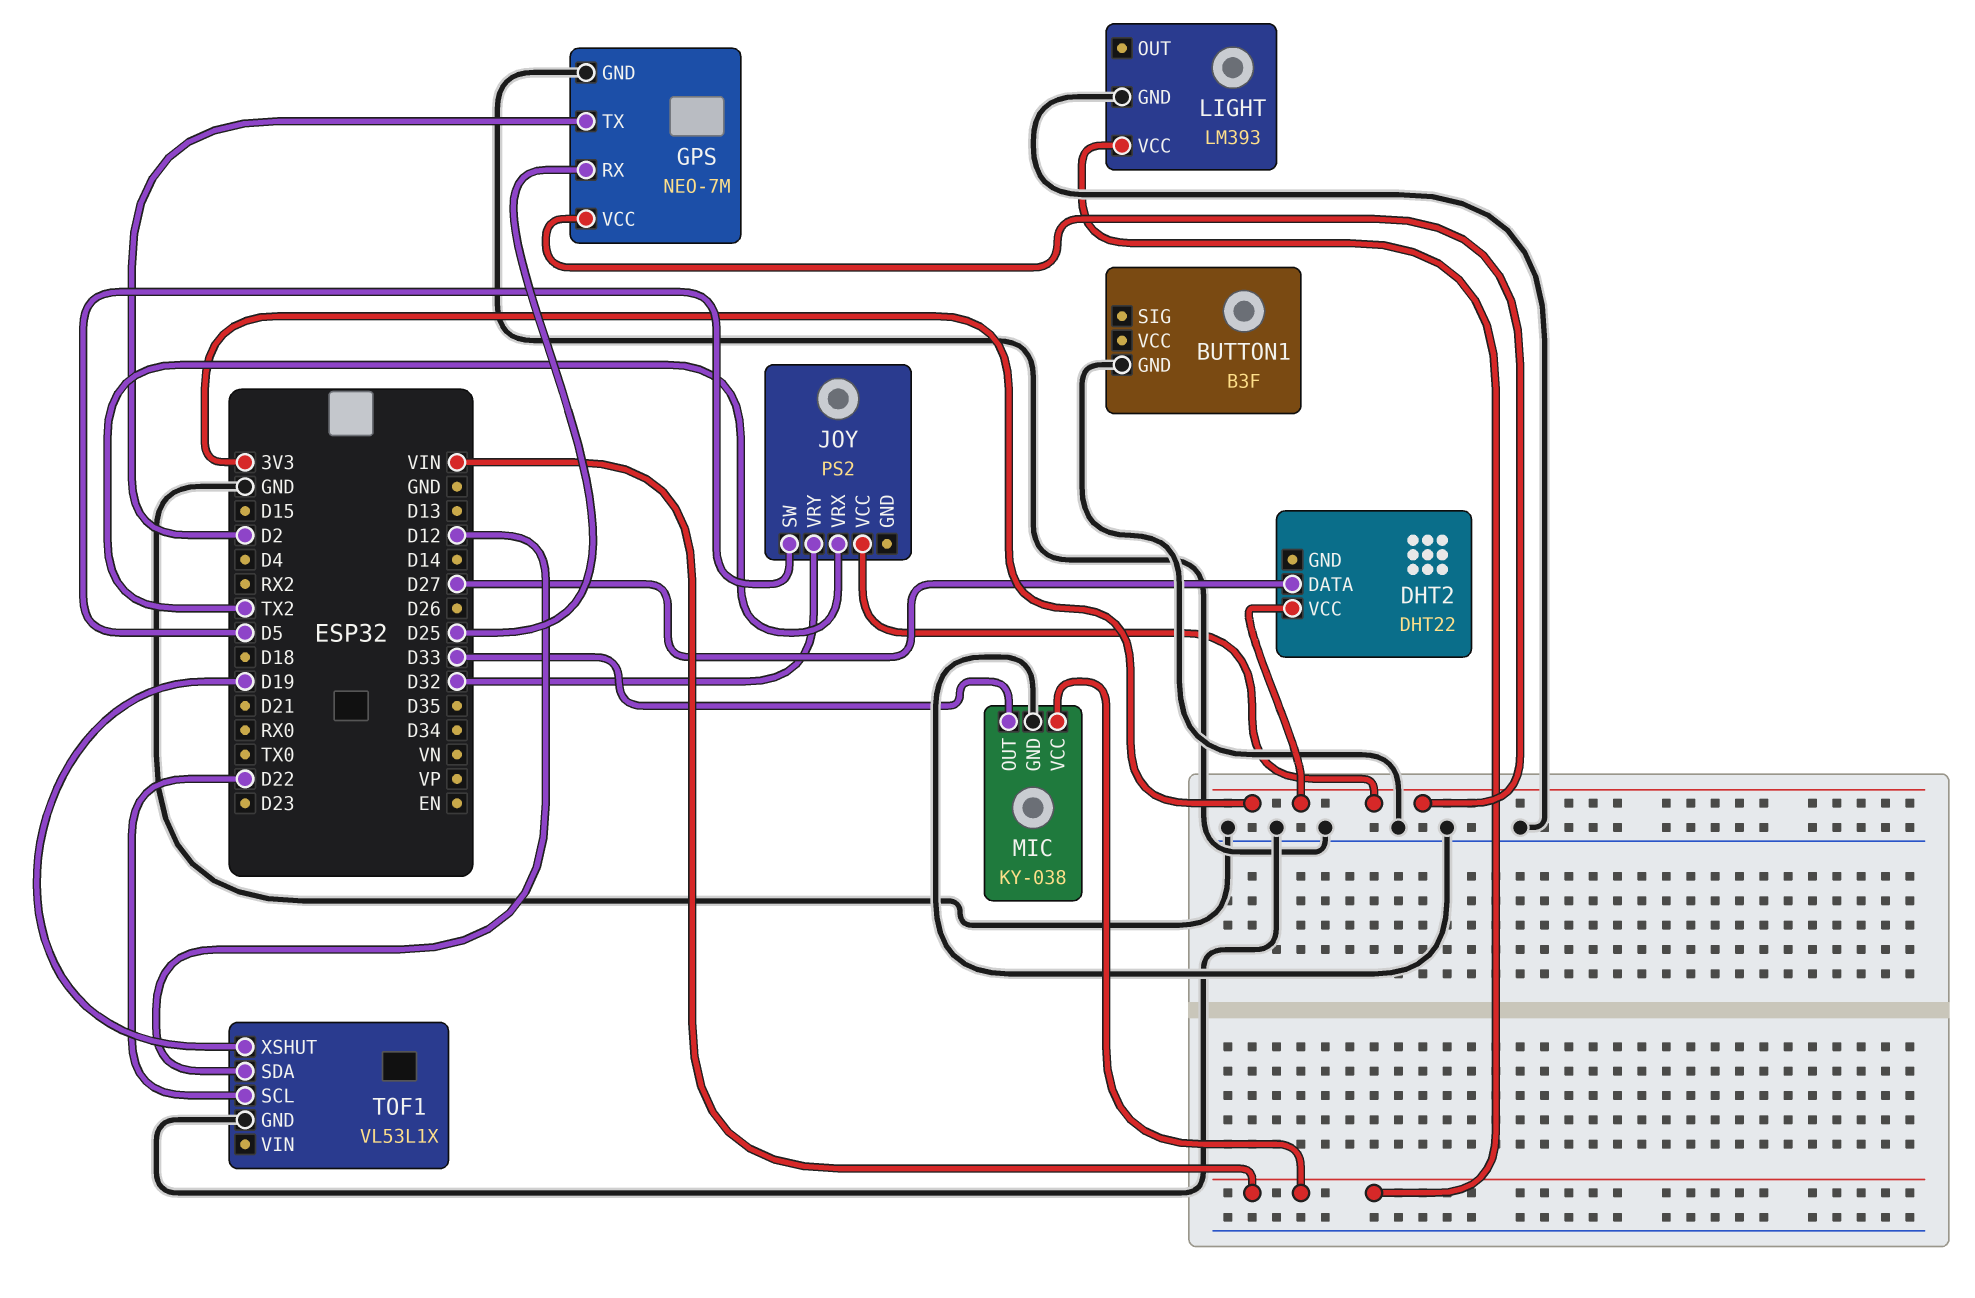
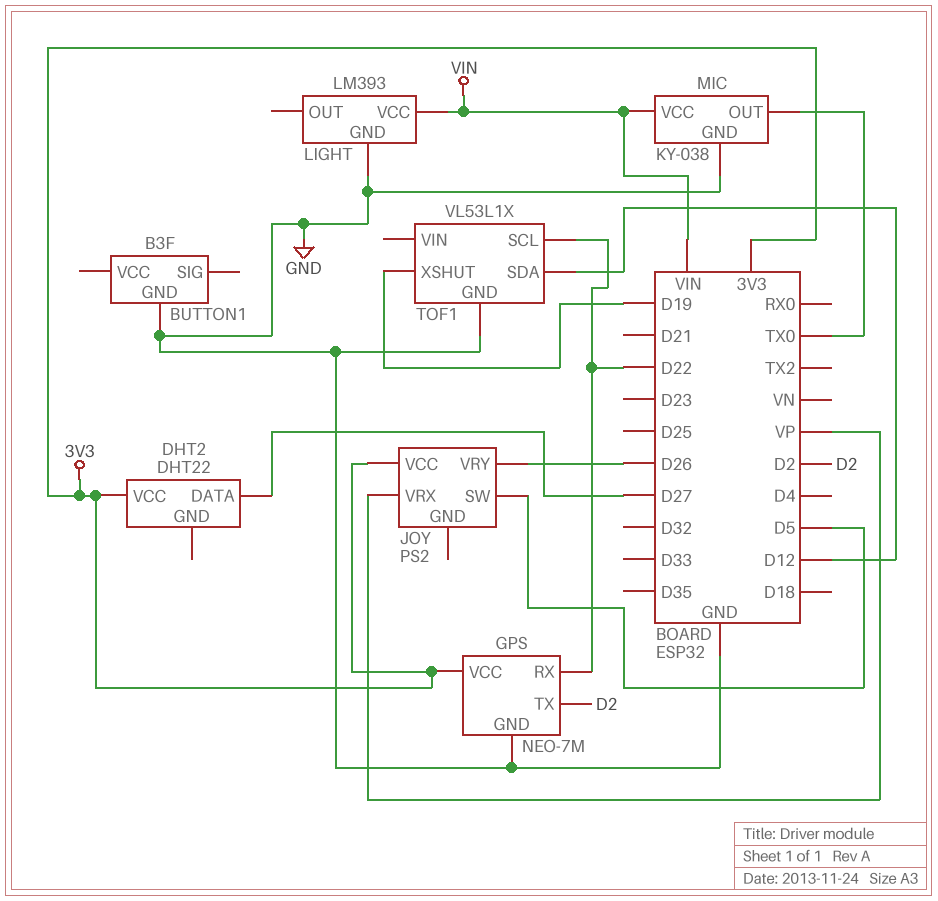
GPS pin RX: D25 -> D22
JOY pin VRX: TX2 -> VP
JOY pin VRY: D32 -> D26
MIC pin OUT: D33 -> TX0

